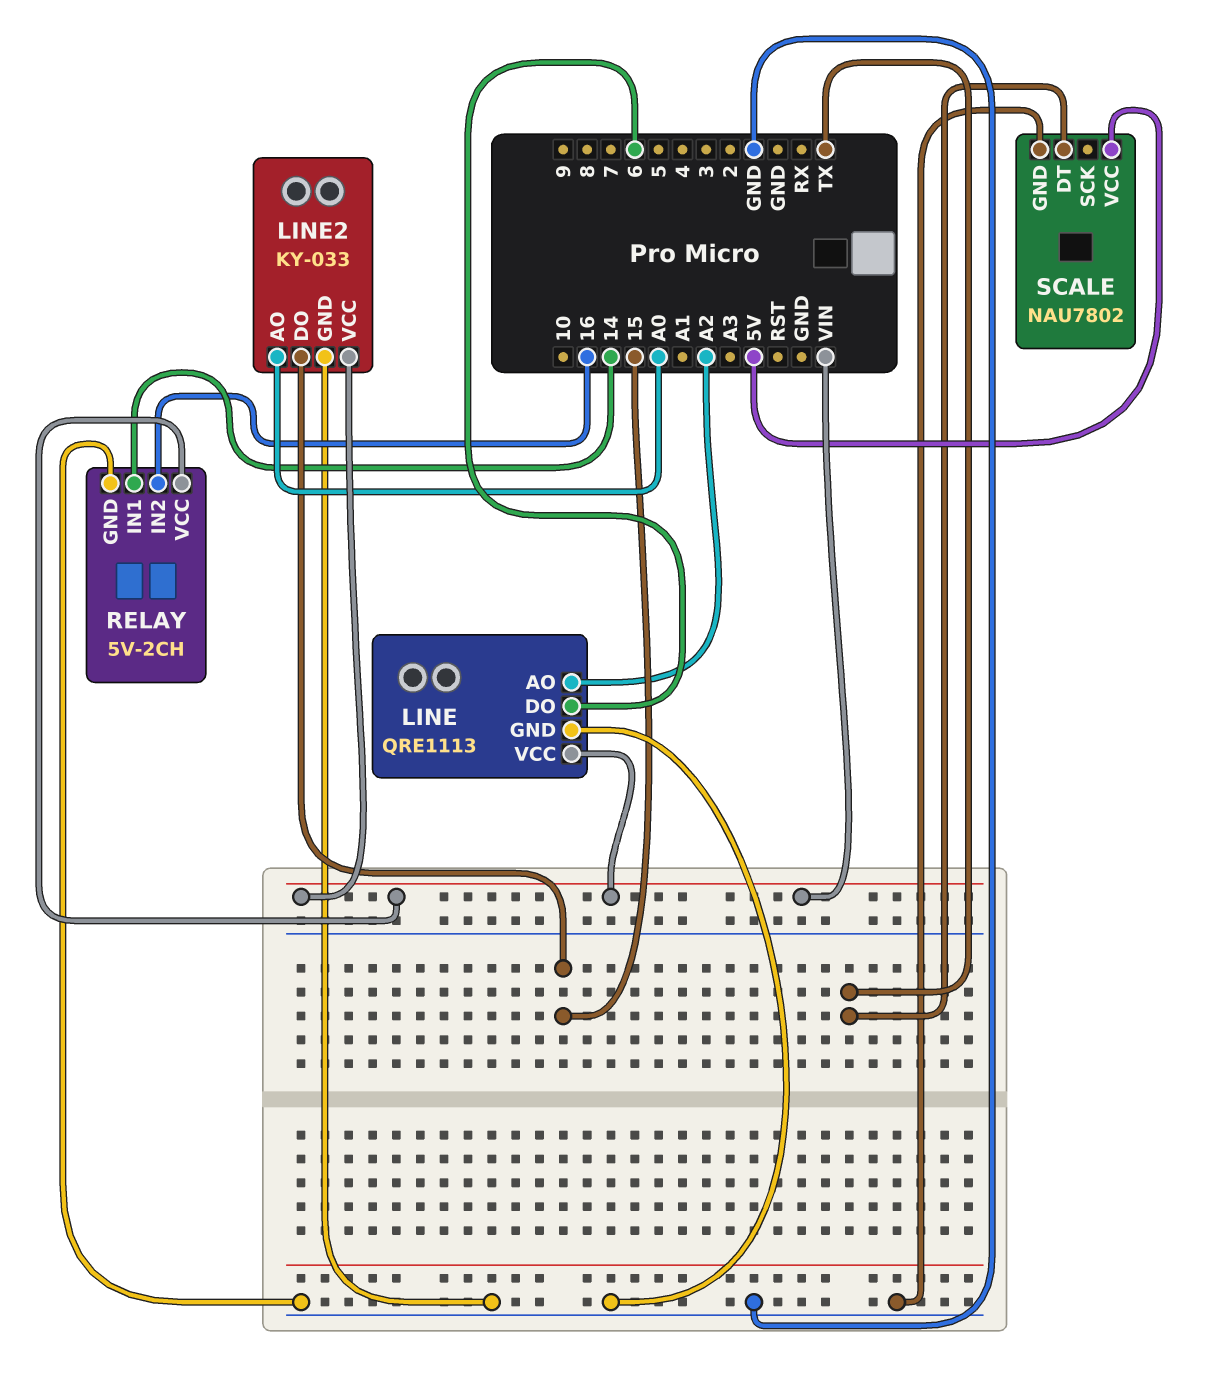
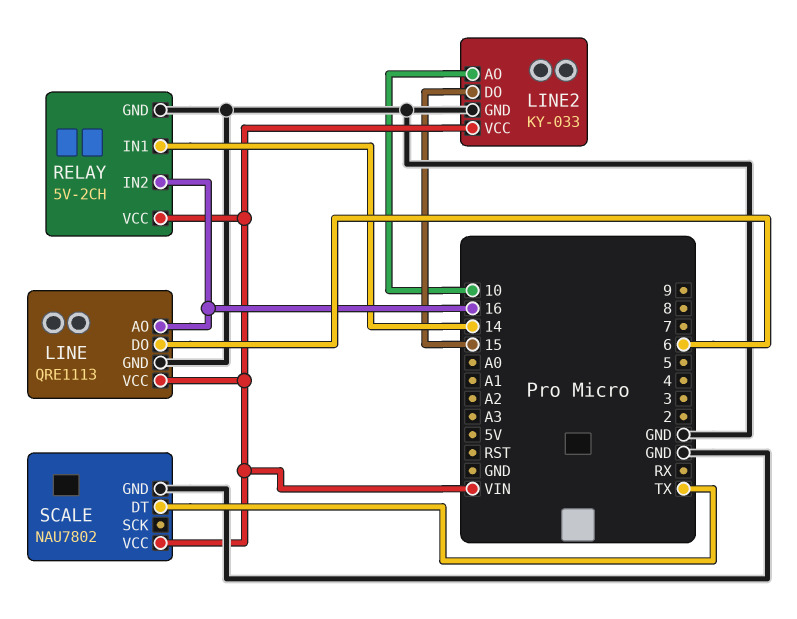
LINE pin AO: A2 -> 16
LINE2 pin AO: A0 -> 10
SCALE pin VCC: 5V -> VIN

